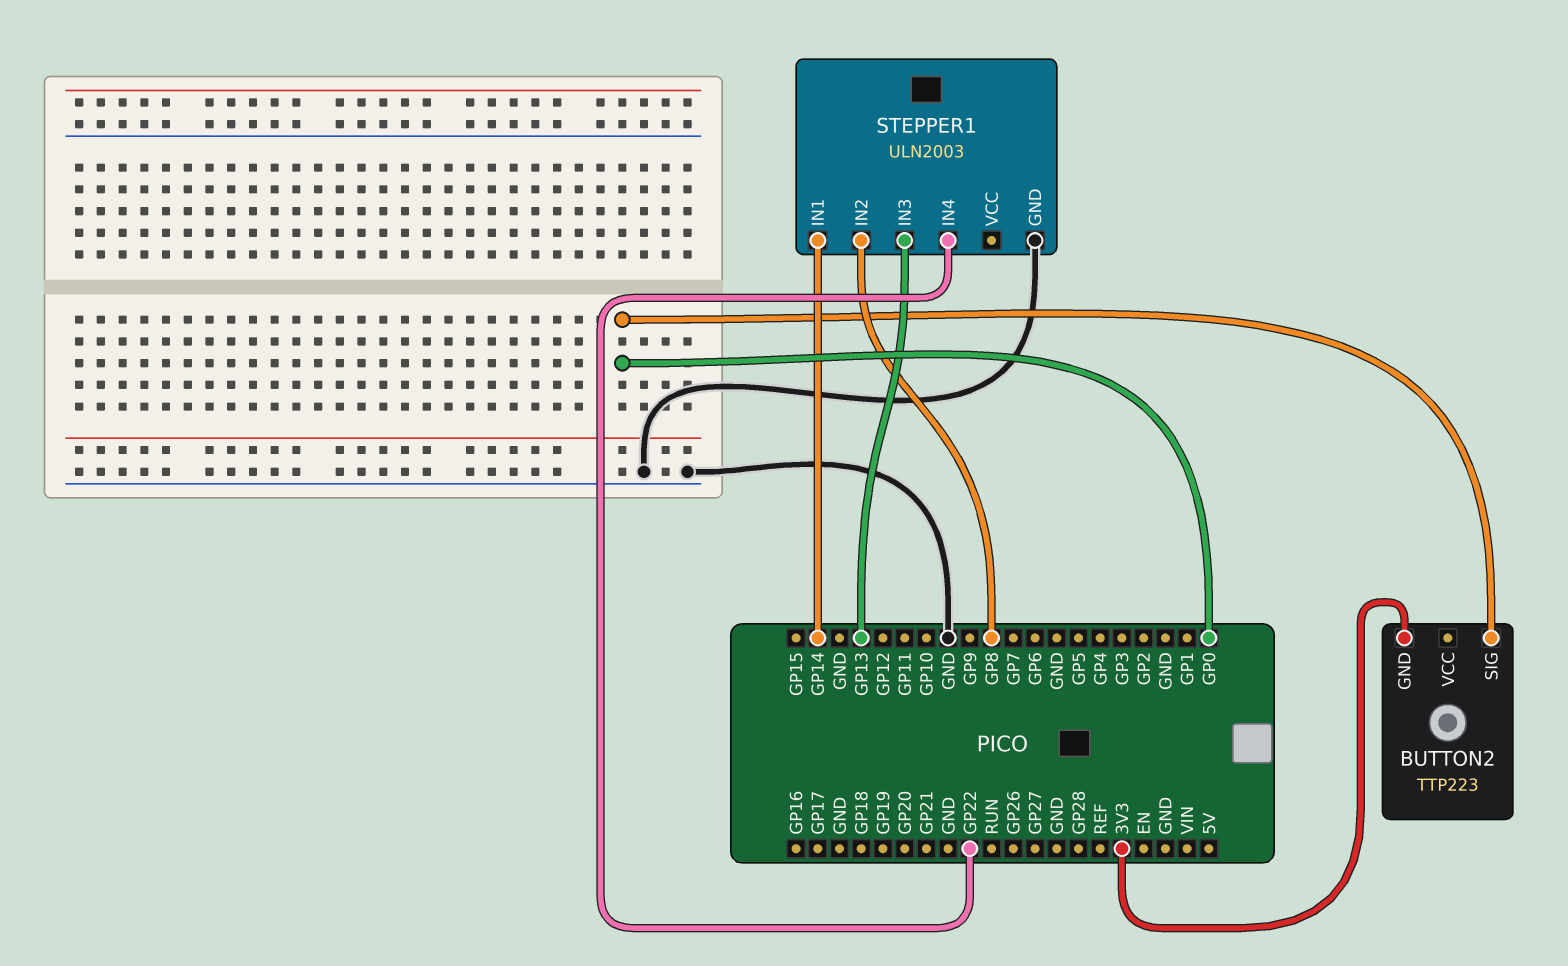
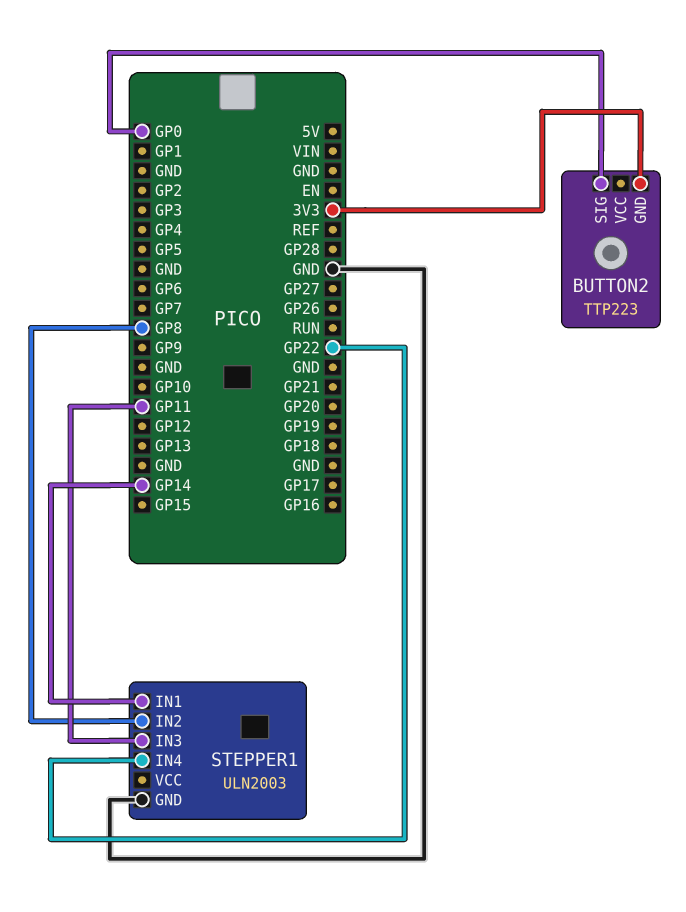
STEPPER1 pin IN3: GP13 -> GP11

